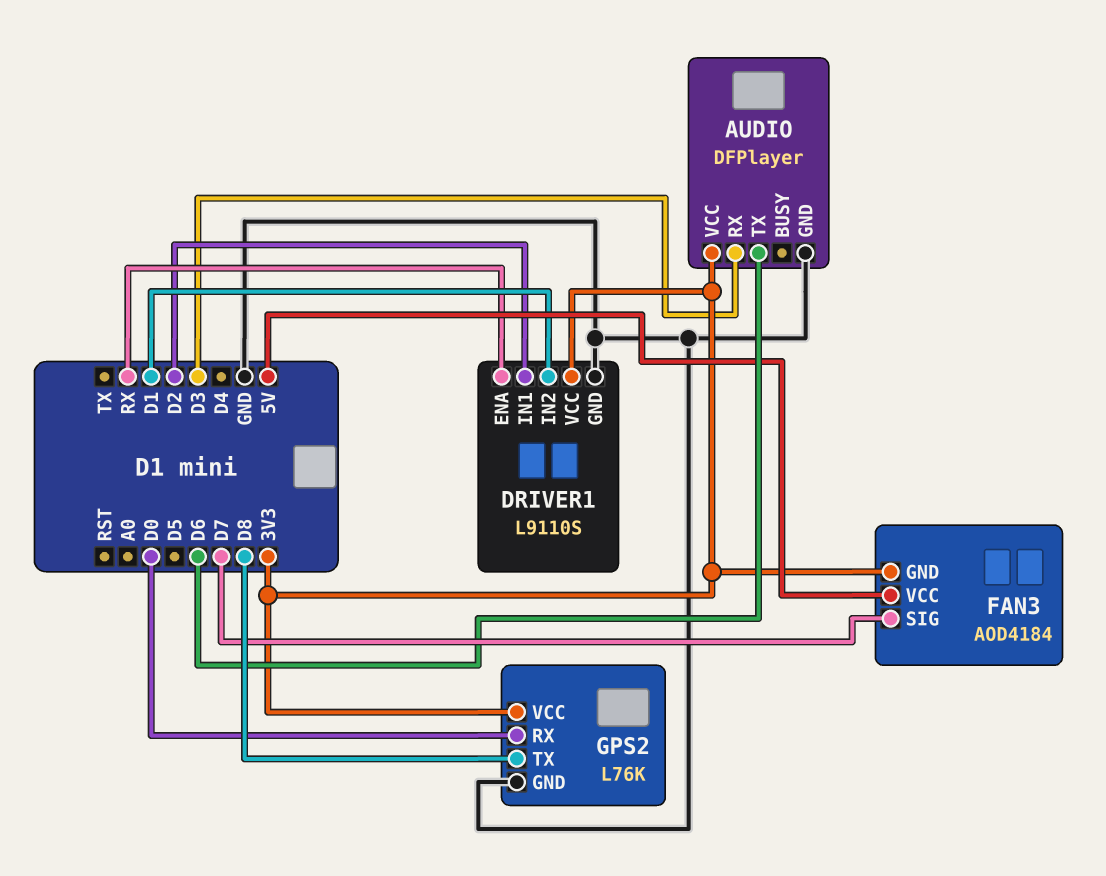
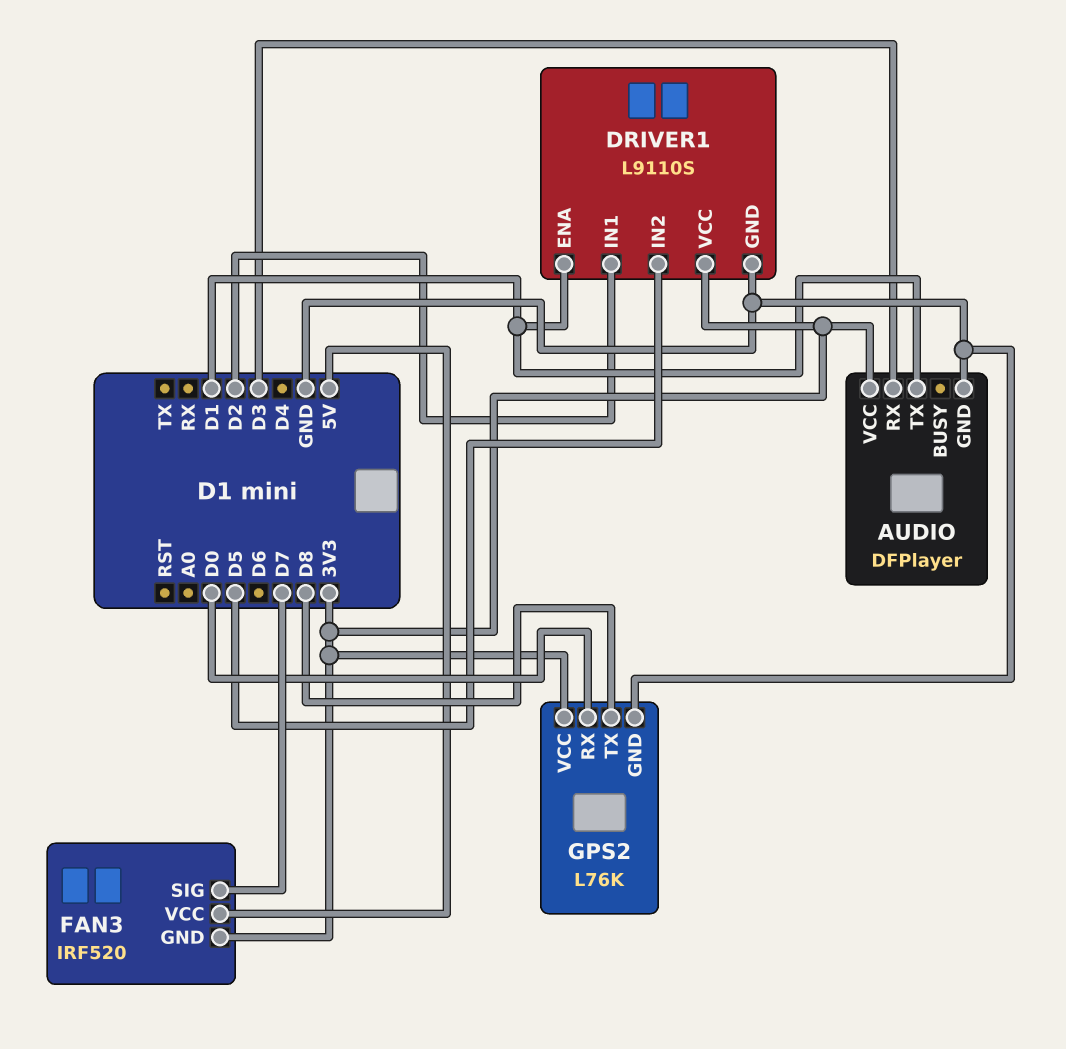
AUDIO pin TX: D6 -> D1
DRIVER1 pin ENA: RX -> D1
DRIVER1 pin IN2: D1 -> D5
FAN3: AOD4184 -> IRF520

